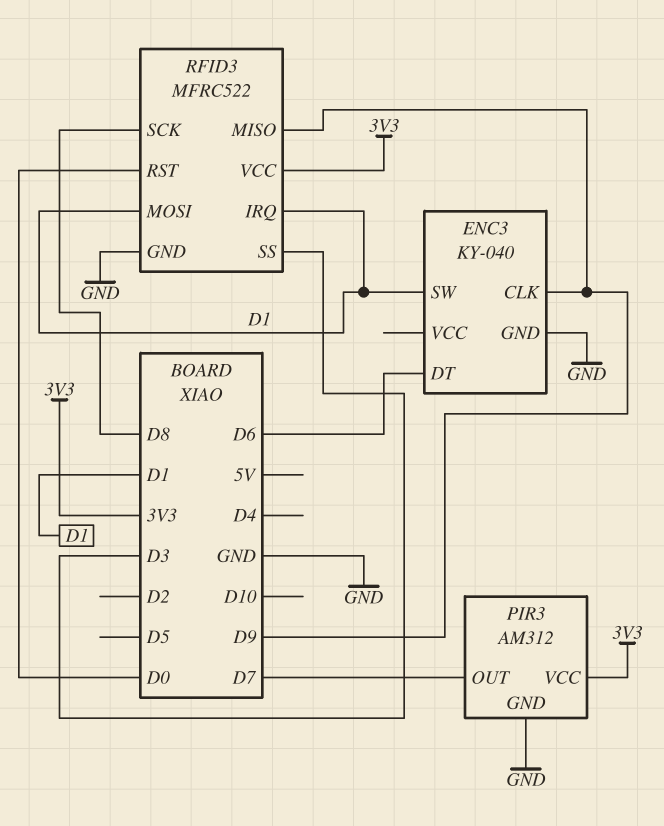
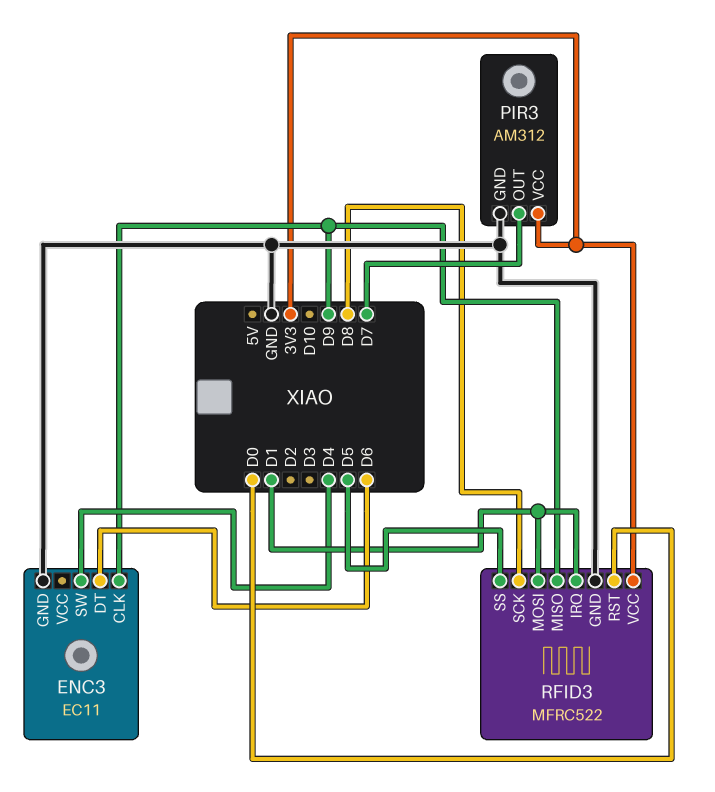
ENC3: KY-040 -> EC11
ENC3 pin SW: D1 -> D4
RFID3 pin SS: D3 -> D5

